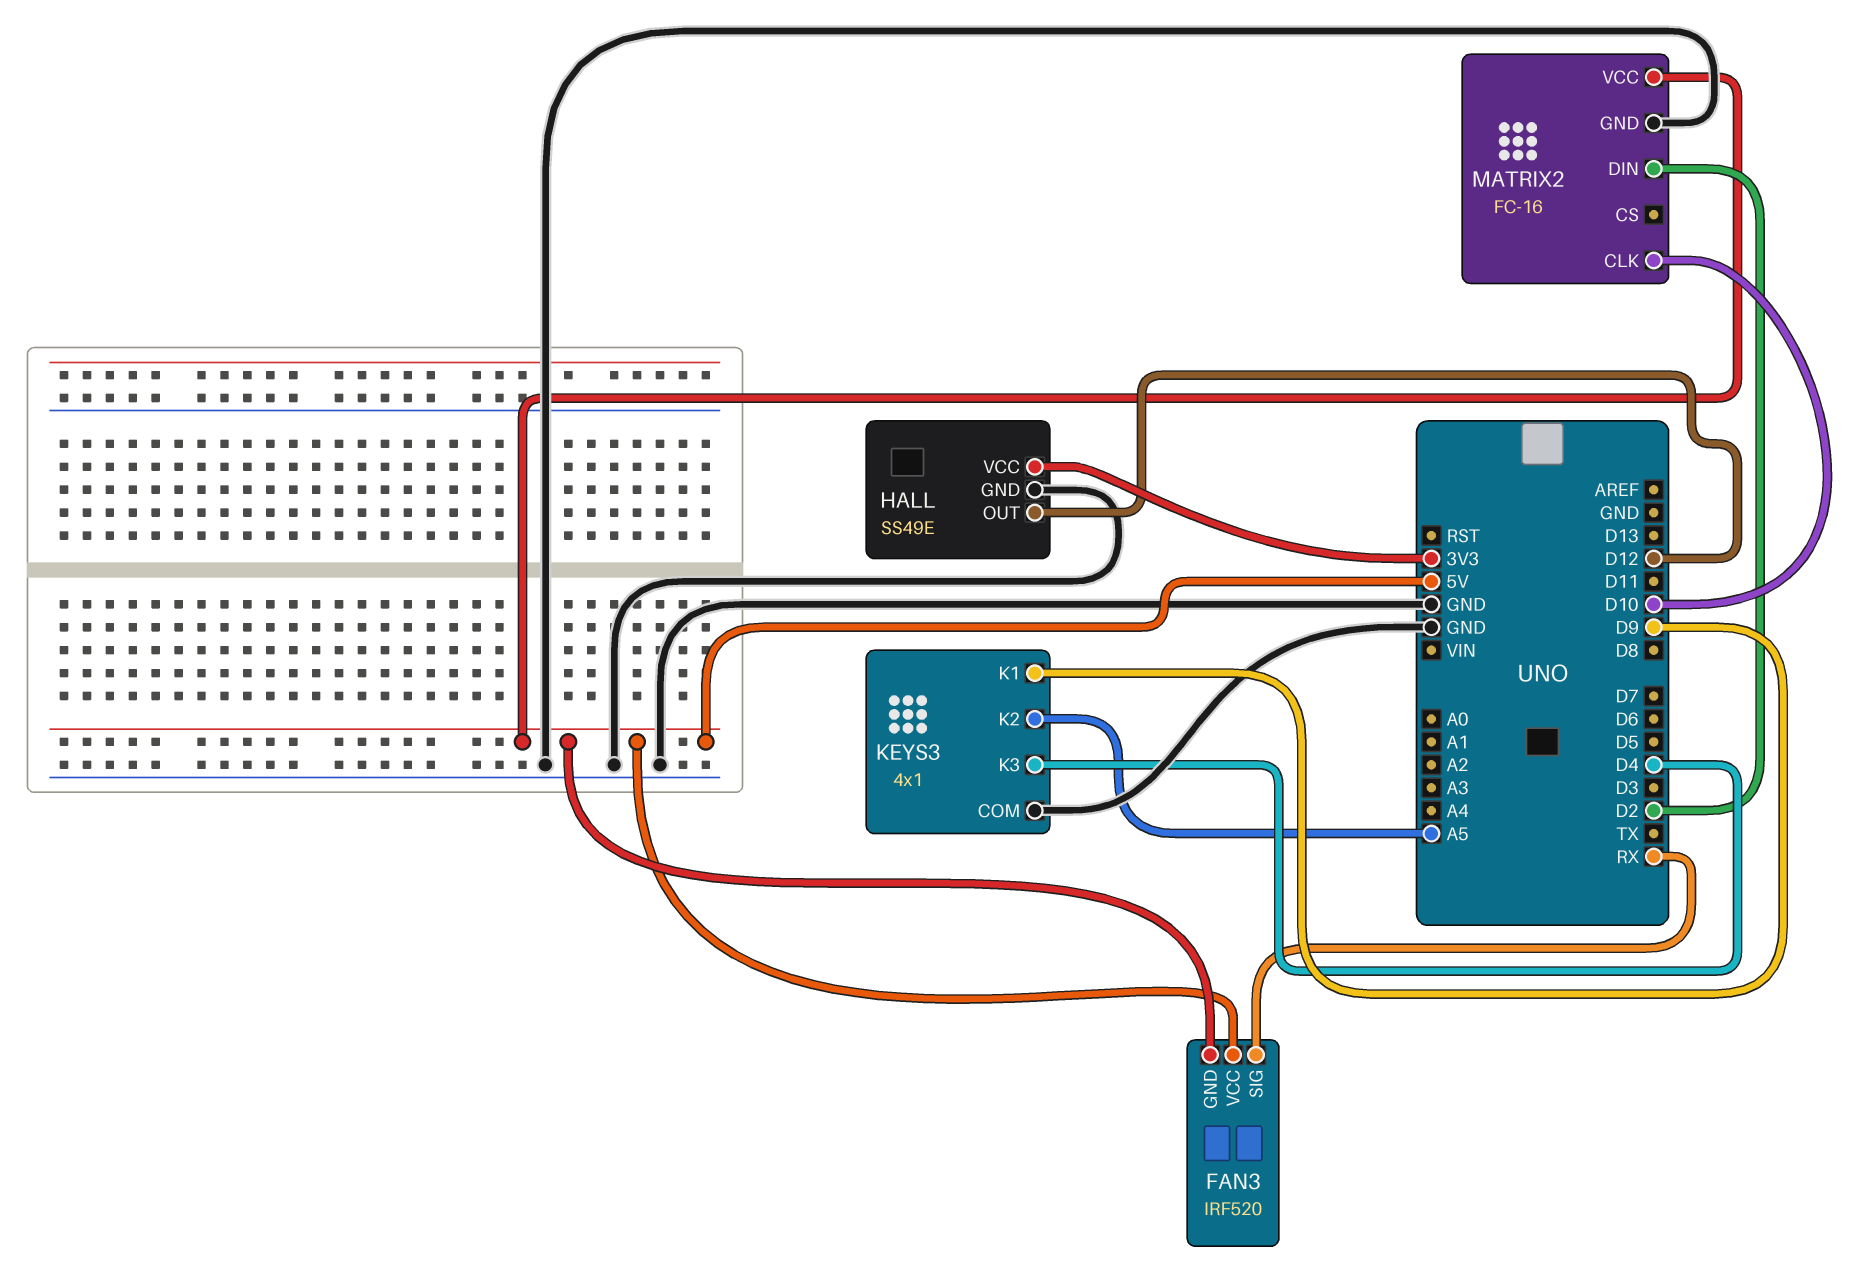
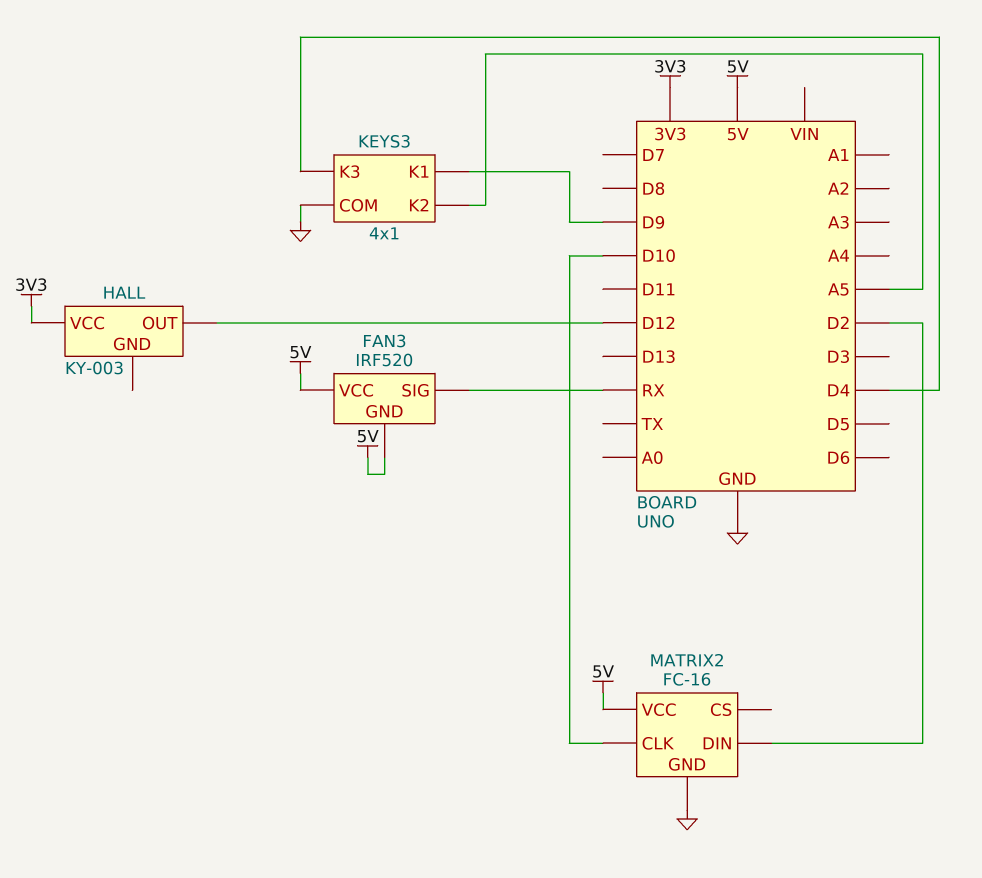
HALL: SS49E -> KY-003
HALL pin GND: GND -> none

